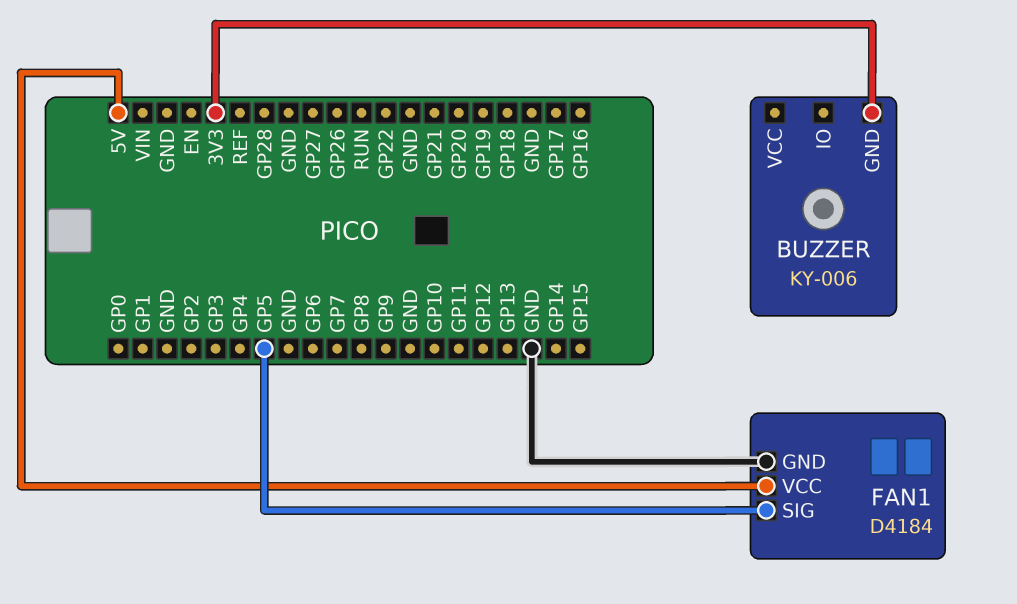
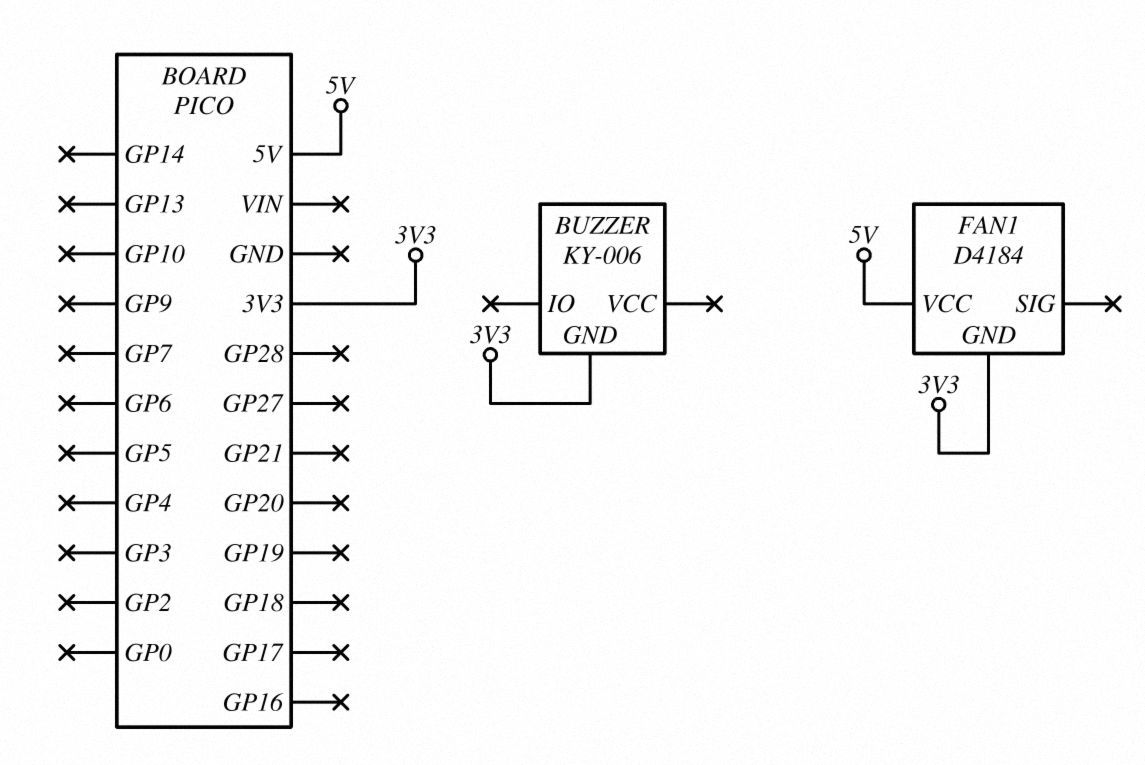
FAN1 pin GND: GND -> 3V3
FAN1 pin SIG: GP5 -> none

